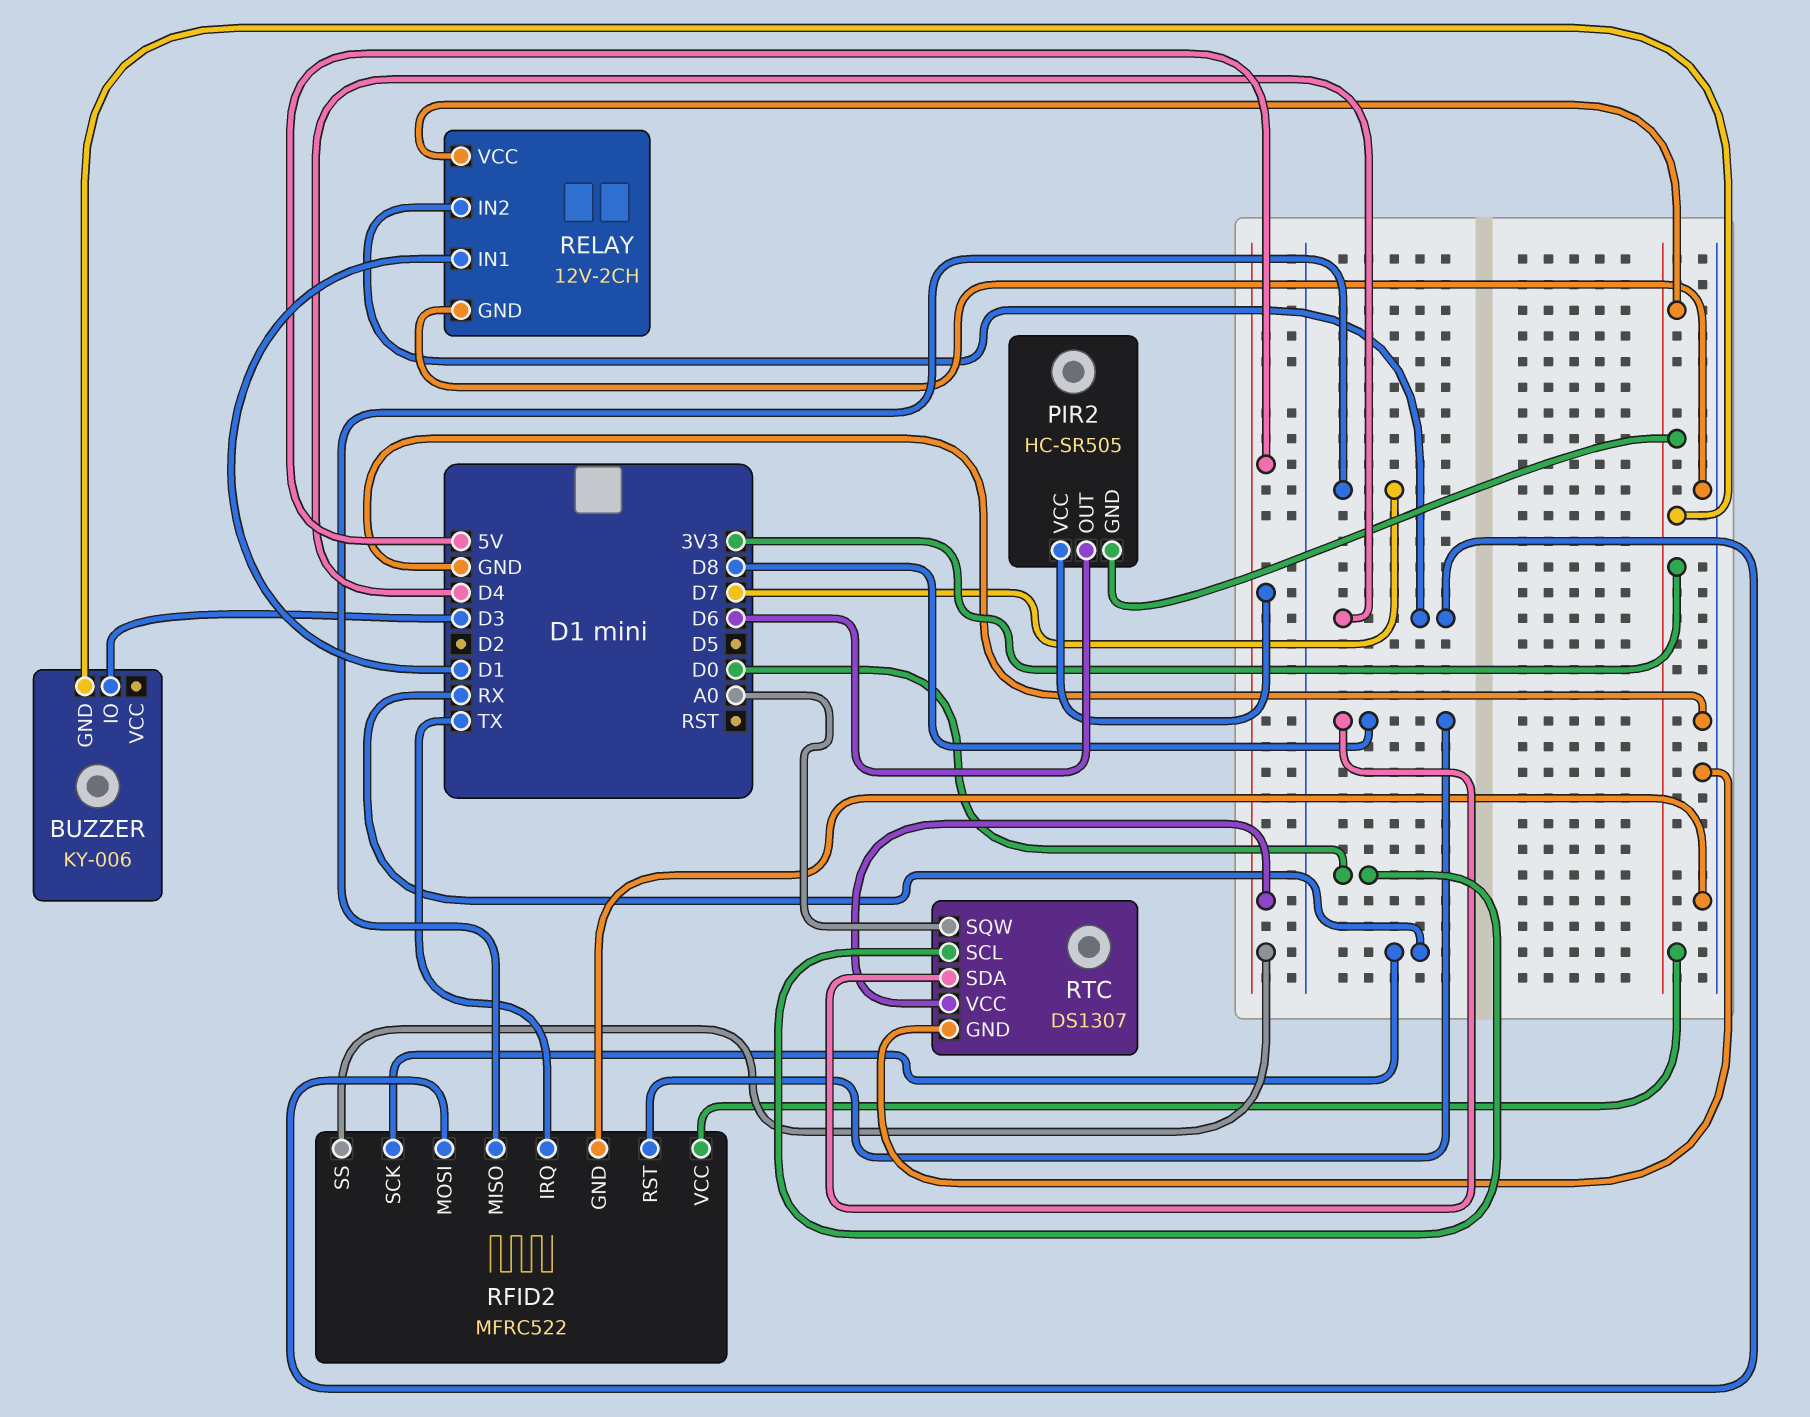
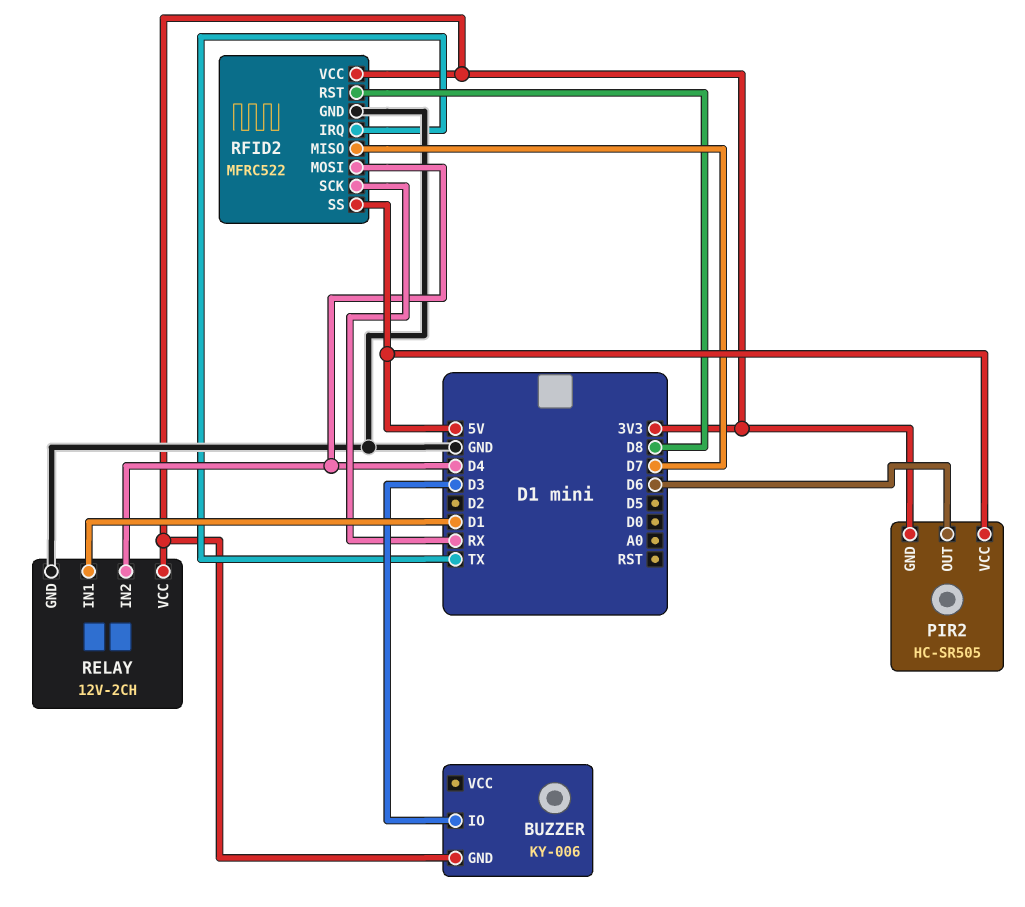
RTC: DS1307 -> none
RTC pin GND: GND -> none
RTC pin SCL: D0 -> none
RTC pin SDA: D8 -> none
RTC pin SQW: A0 -> none
RTC pin VCC: 5V -> none

